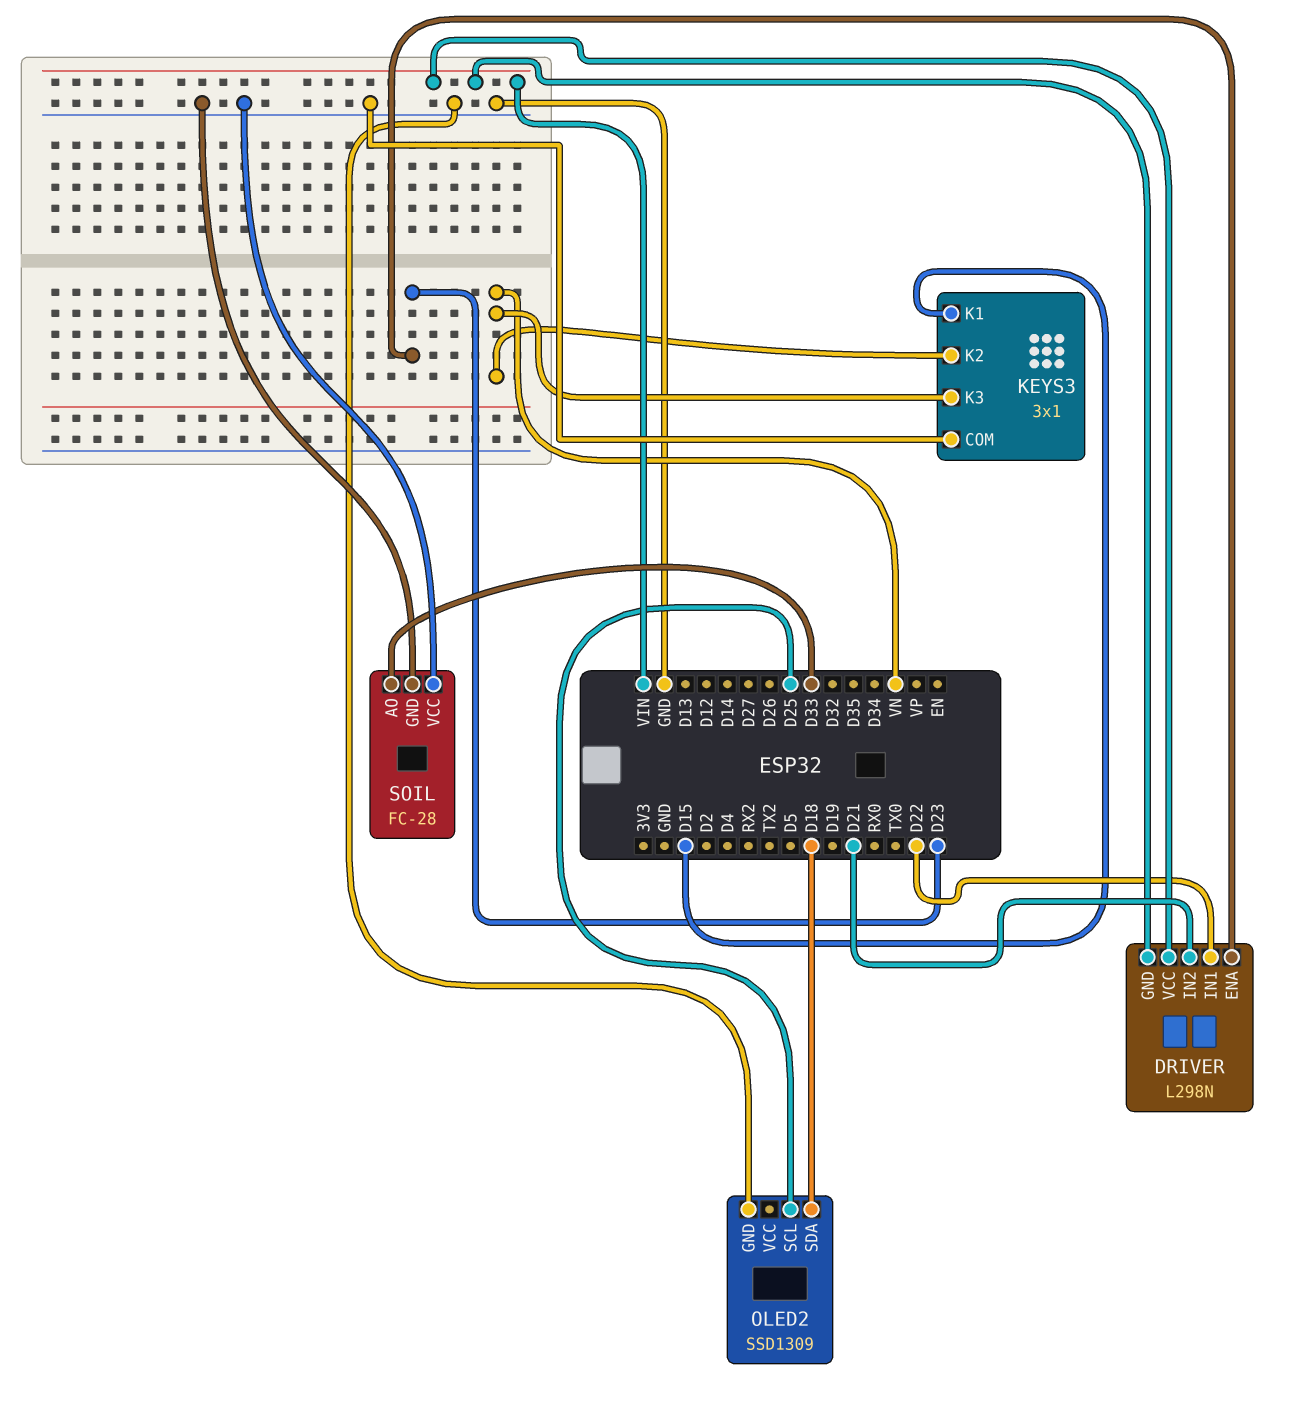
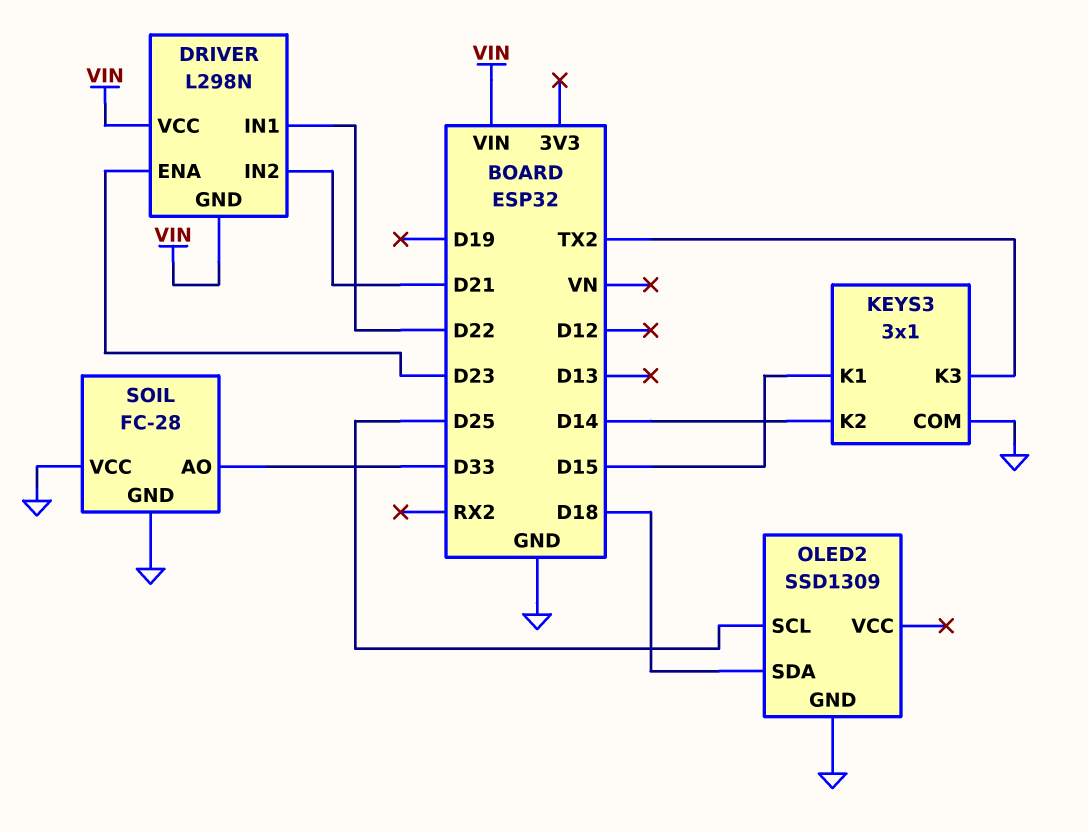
KEYS3 pin K2: VN -> D14
KEYS3 pin K3: VN -> TX2

